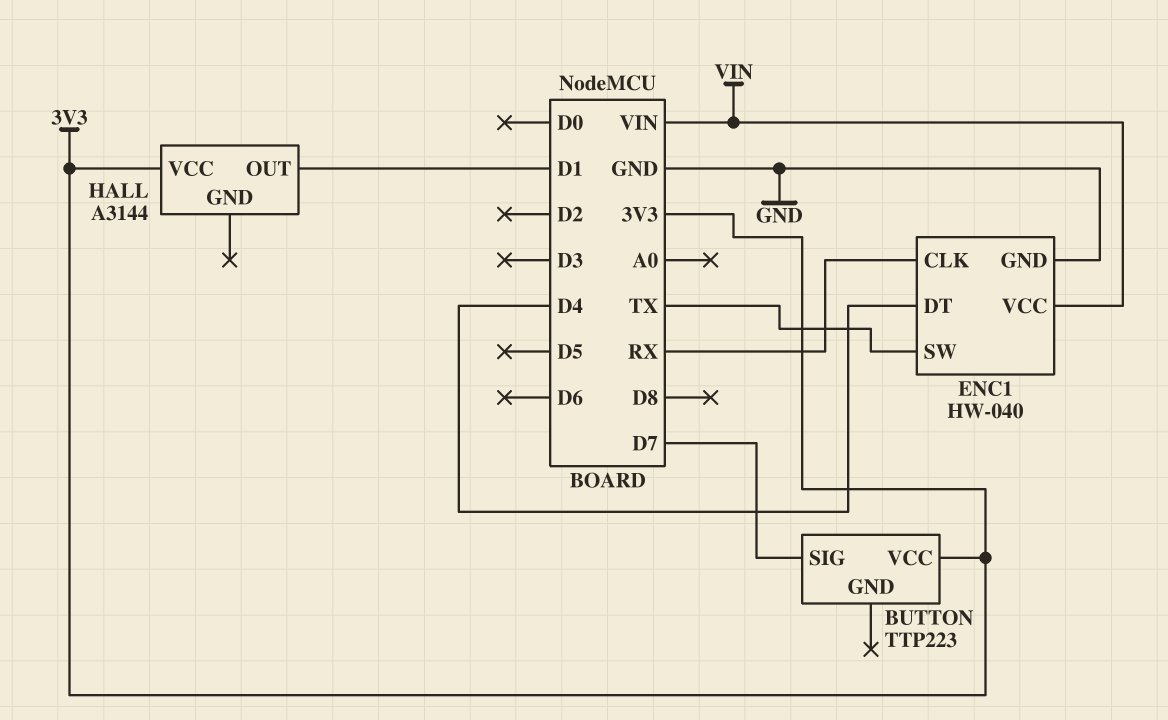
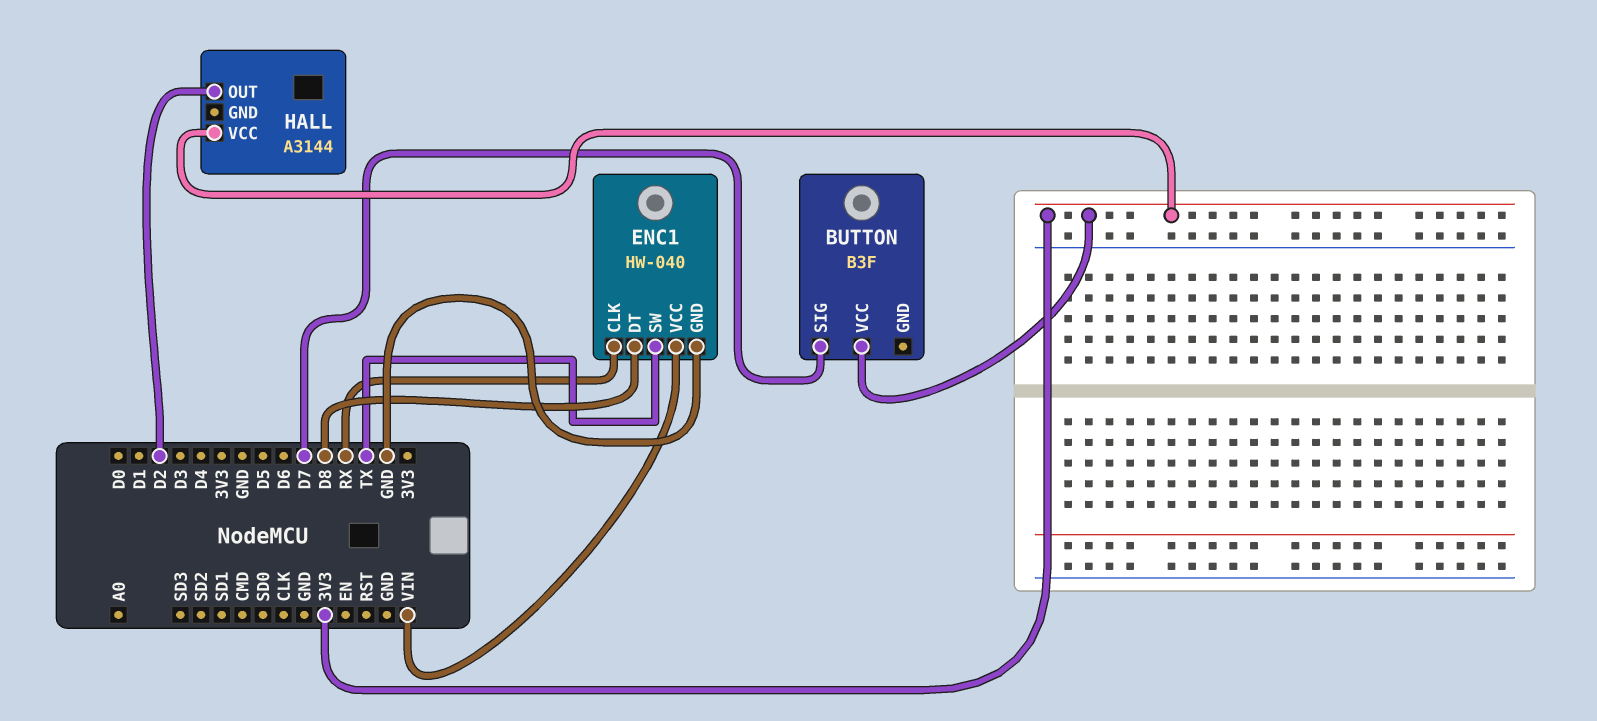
BUTTON: TTP223 -> B3F
ENC1 pin DT: D4 -> D8
HALL pin OUT: D1 -> D2

